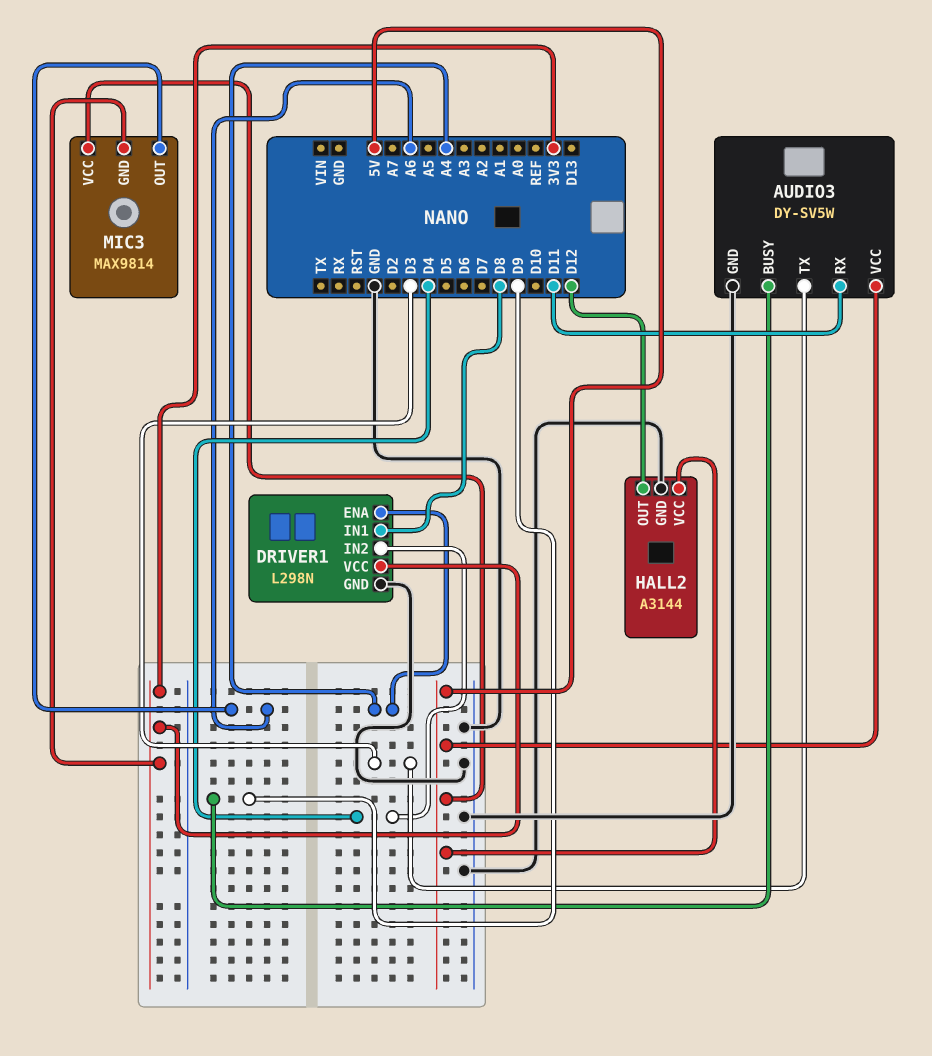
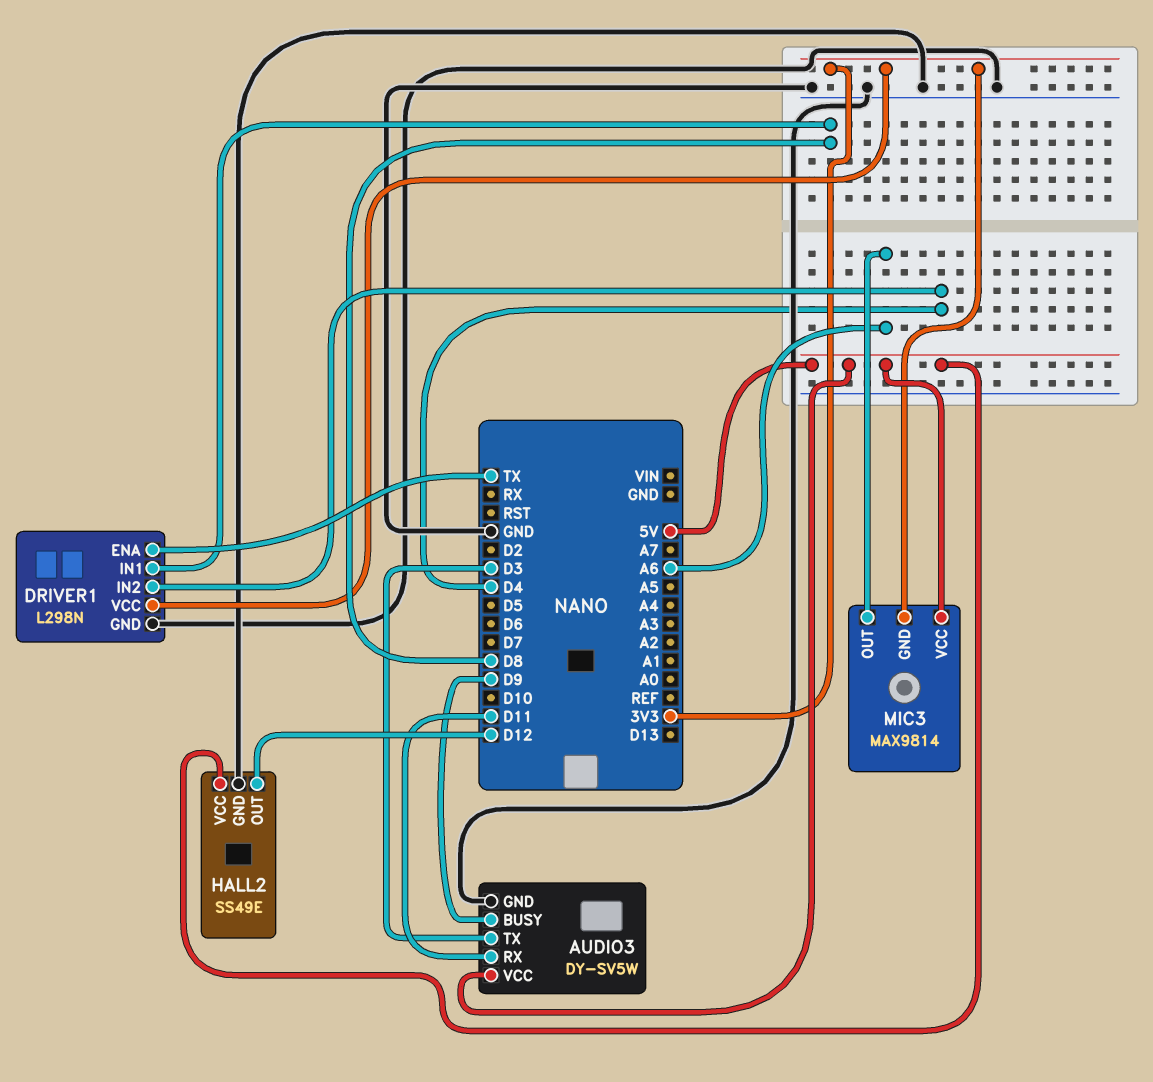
DRIVER1 pin ENA: A4 -> TX
HALL2: A3144 -> SS49E

